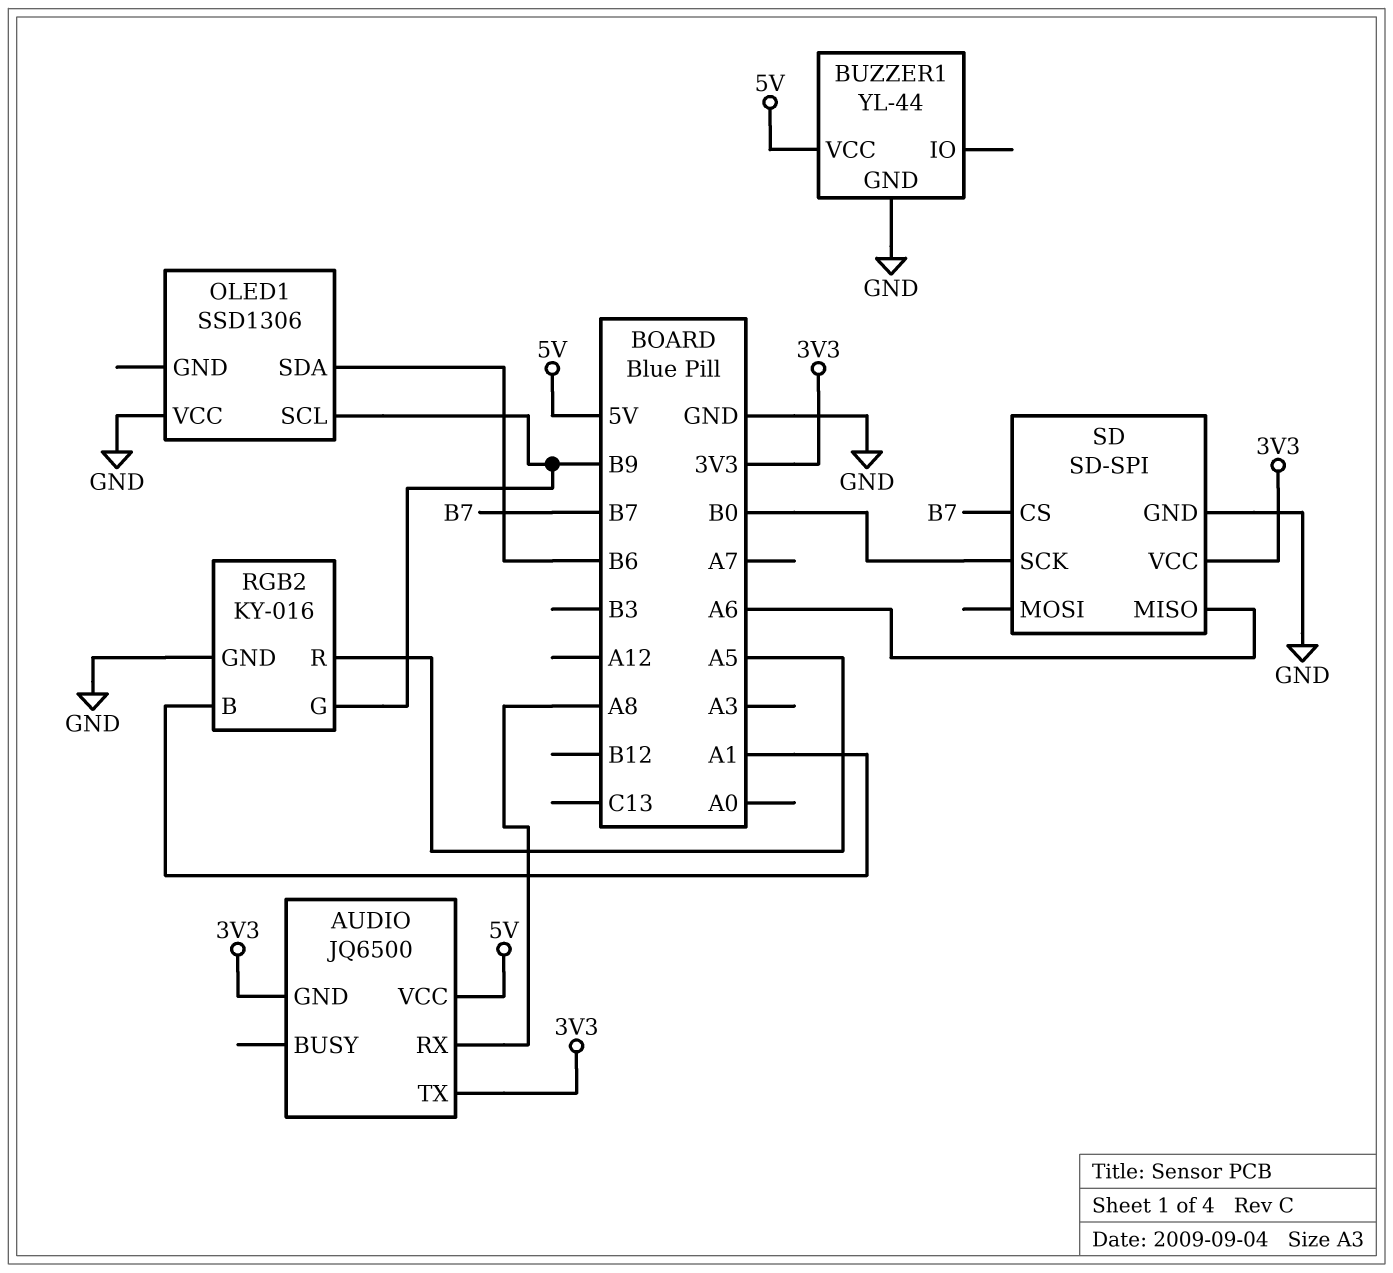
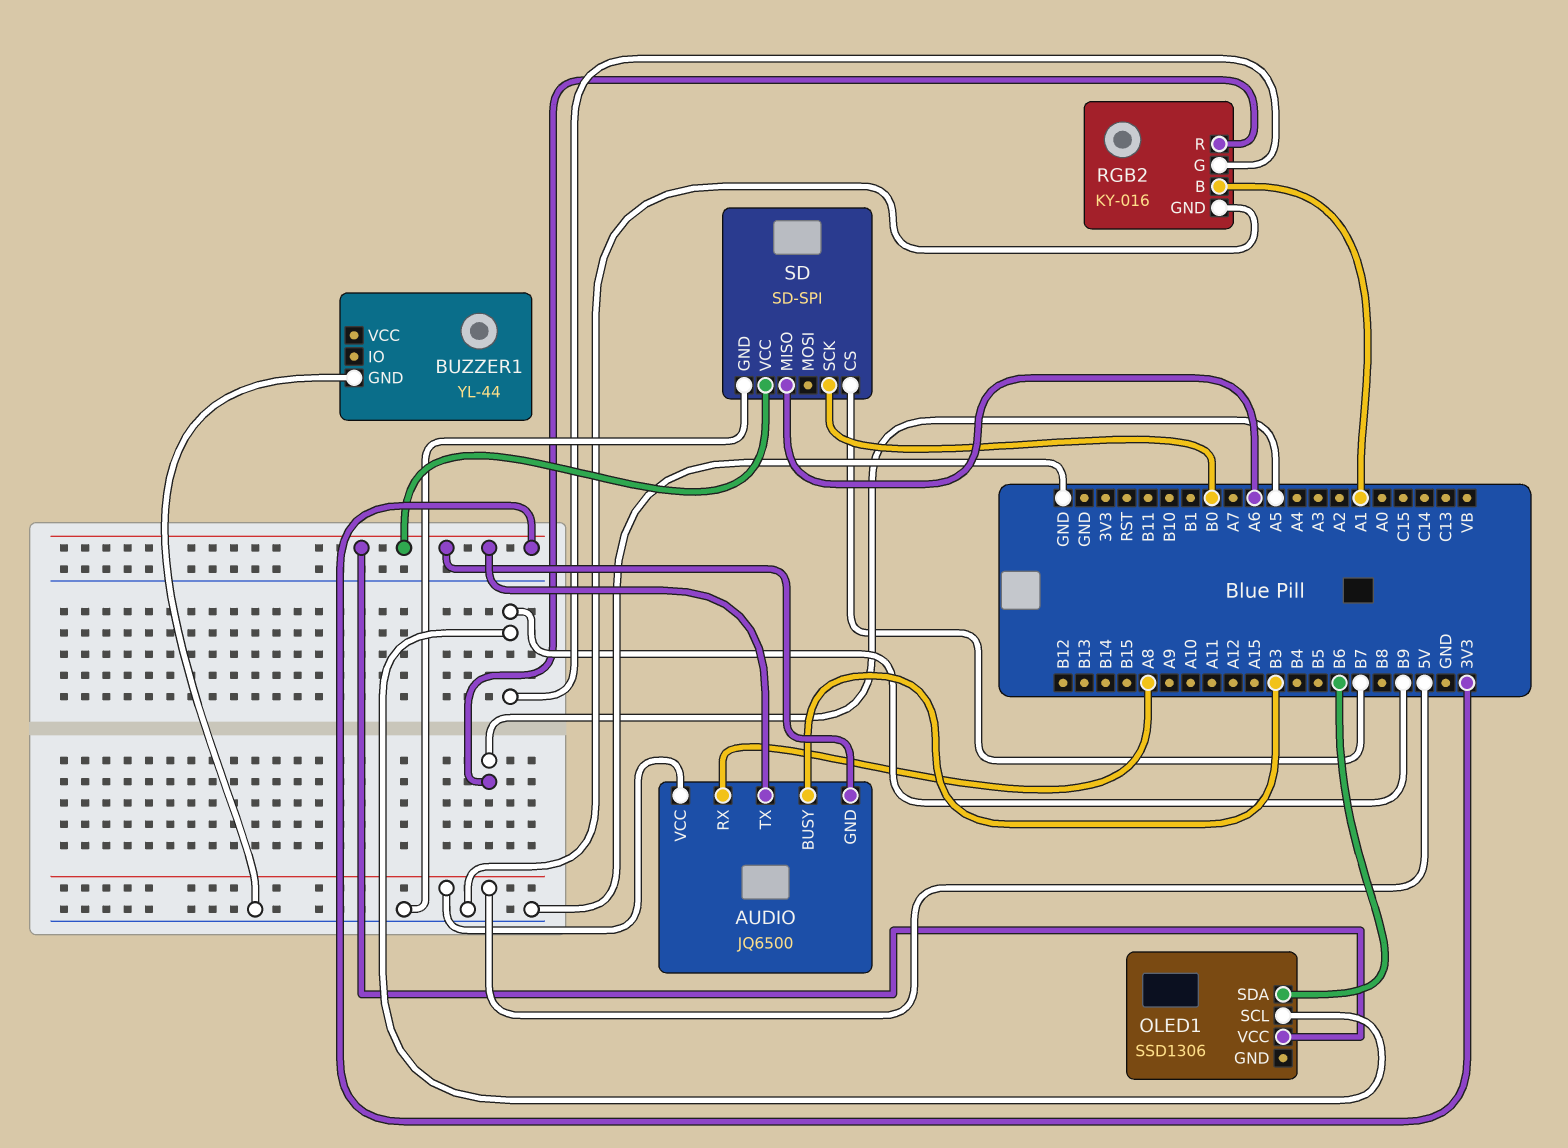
AUDIO pin BUSY: none -> B3
BUZZER1 pin VCC: 5V -> none
OLED1 pin VCC: GND -> 3V3

